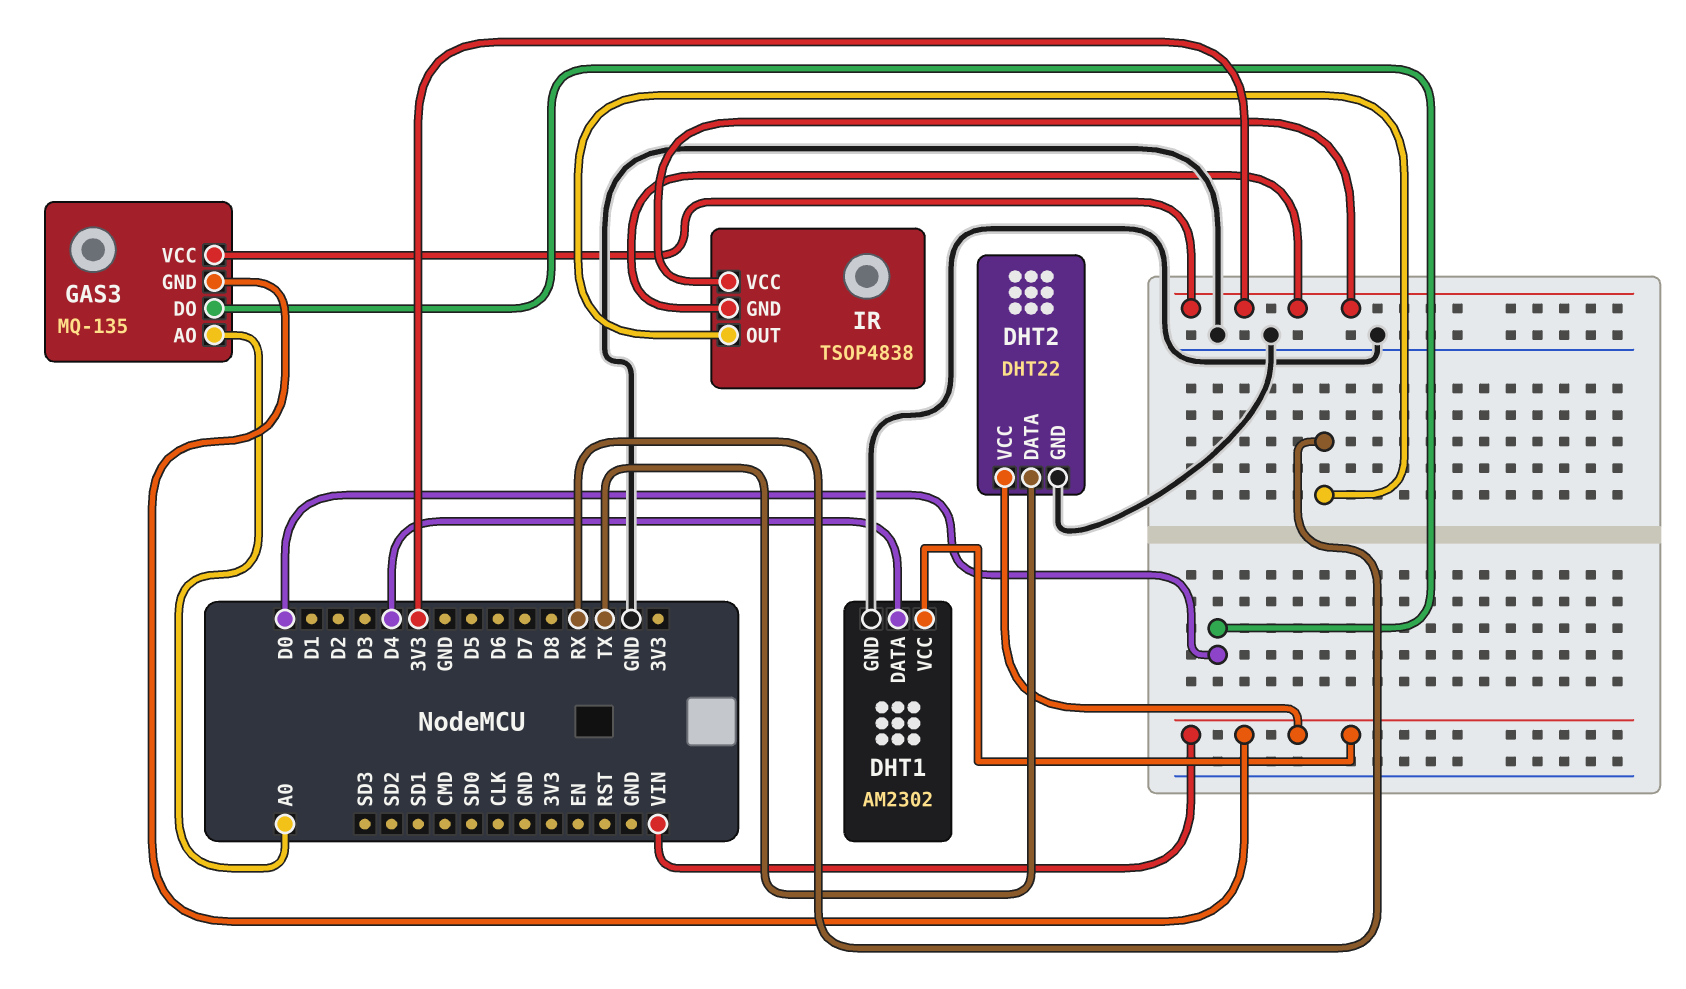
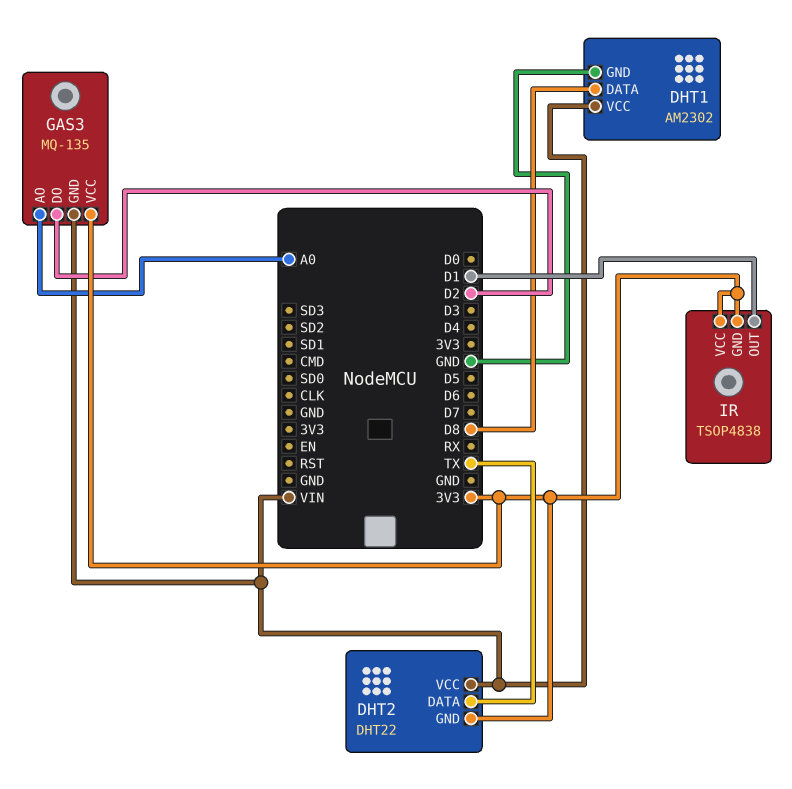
DHT1 pin DATA: D4 -> D8
DHT2 pin GND: GND -> 3V3
GAS3 pin DO: D0 -> D2
IR pin OUT: RX -> D1

